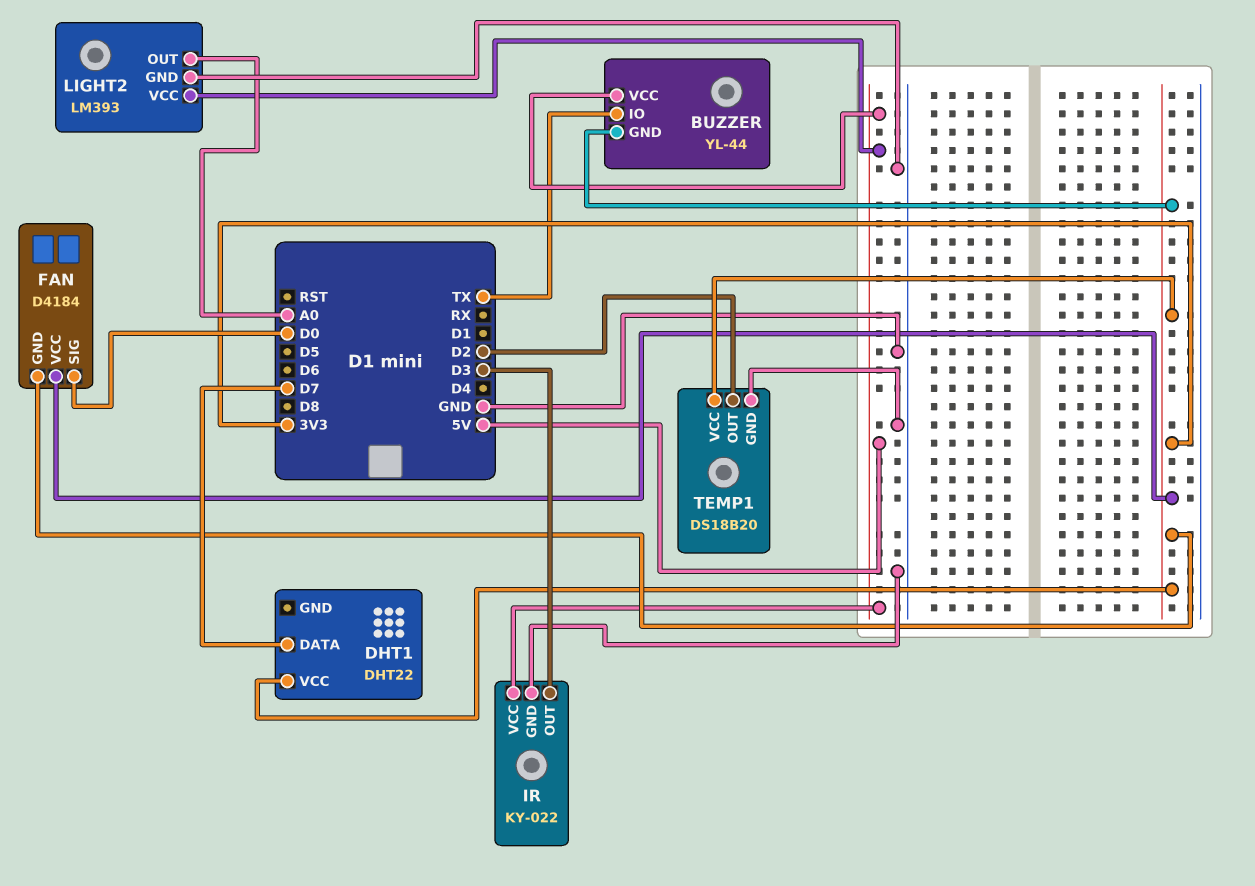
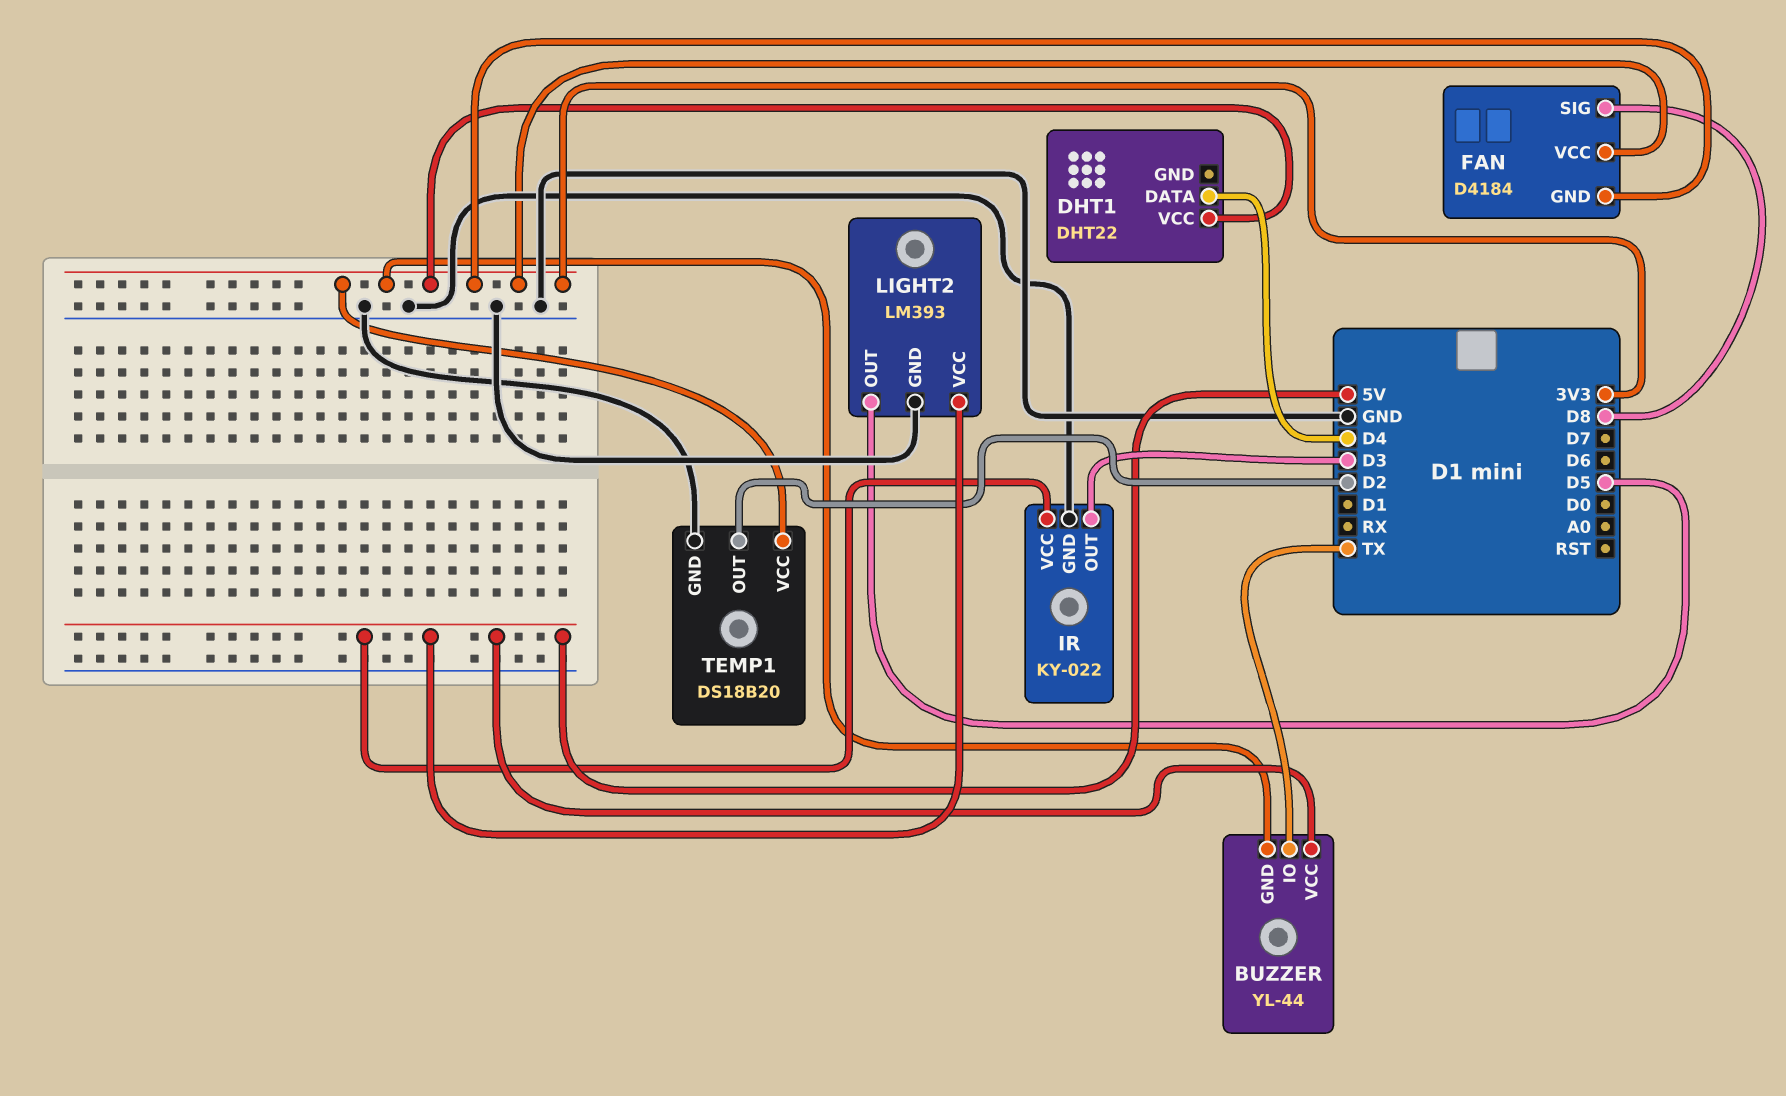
DHT1 pin DATA: D7 -> D4
FAN pin SIG: D0 -> D8
LIGHT2 pin OUT: A0 -> D5

